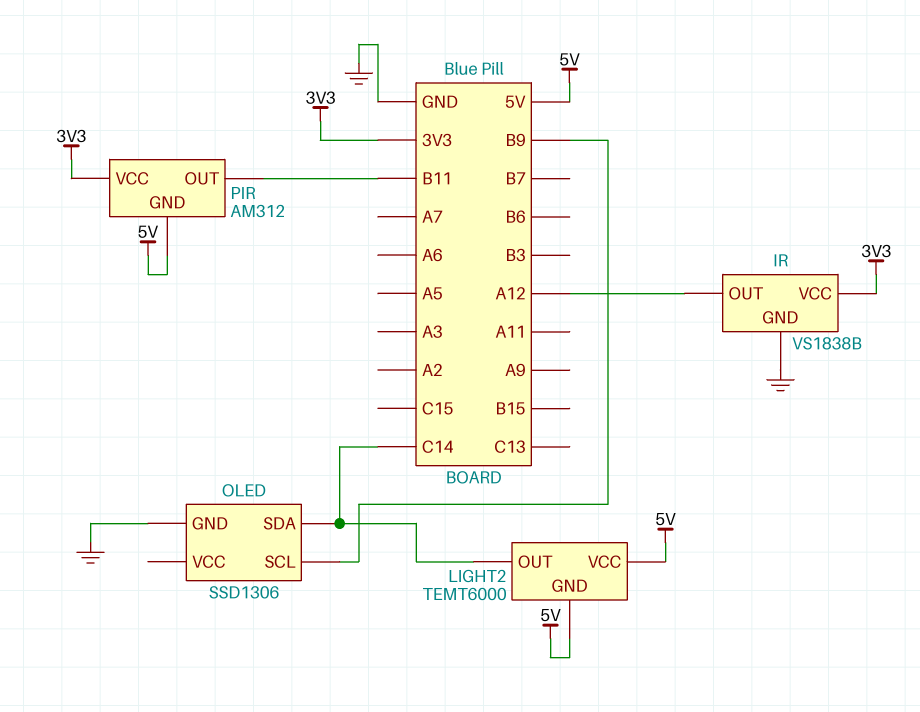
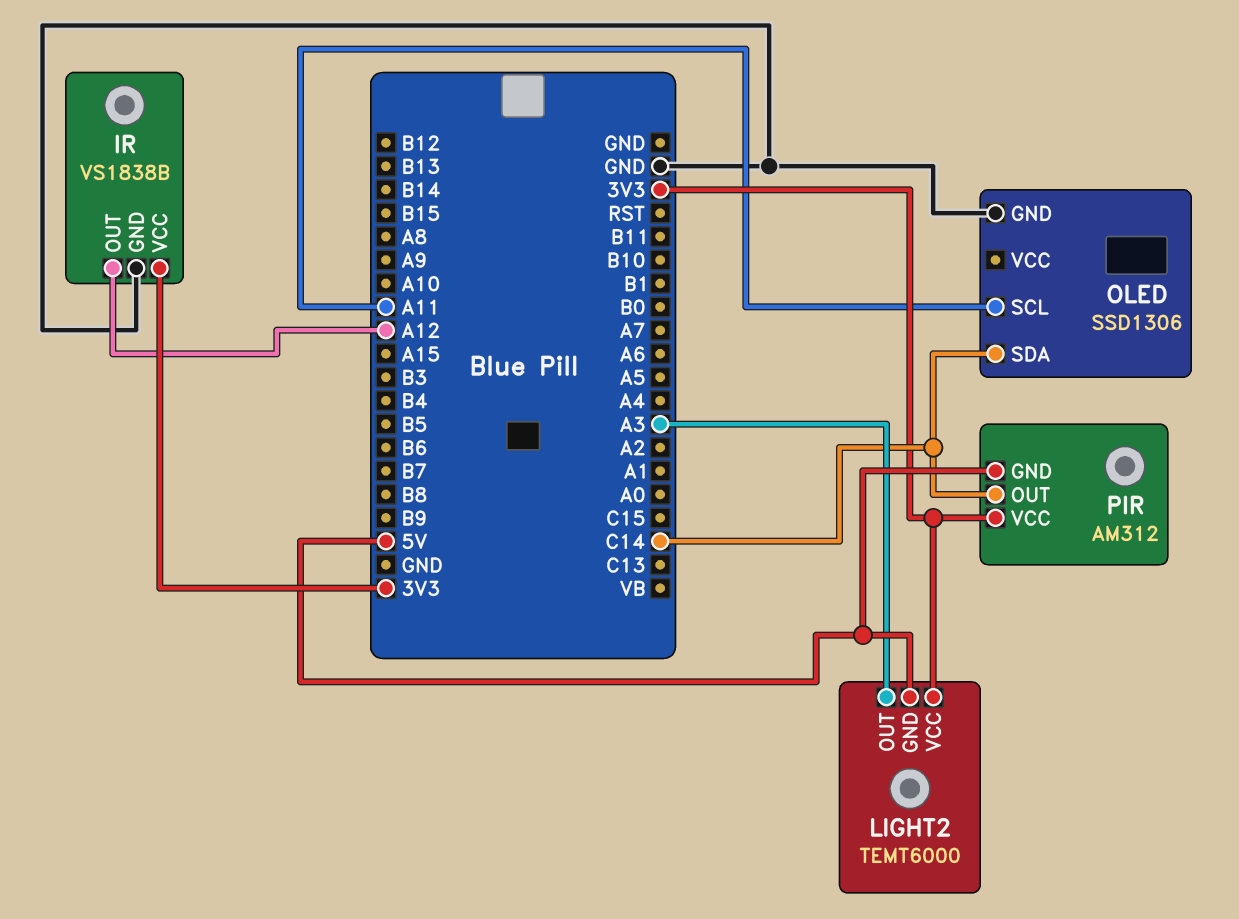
LIGHT2 pin OUT: C14 -> A3
LIGHT2 pin VCC: 5V -> 3V3
OLED pin SCL: B9 -> A11
PIR pin OUT: B11 -> C14

